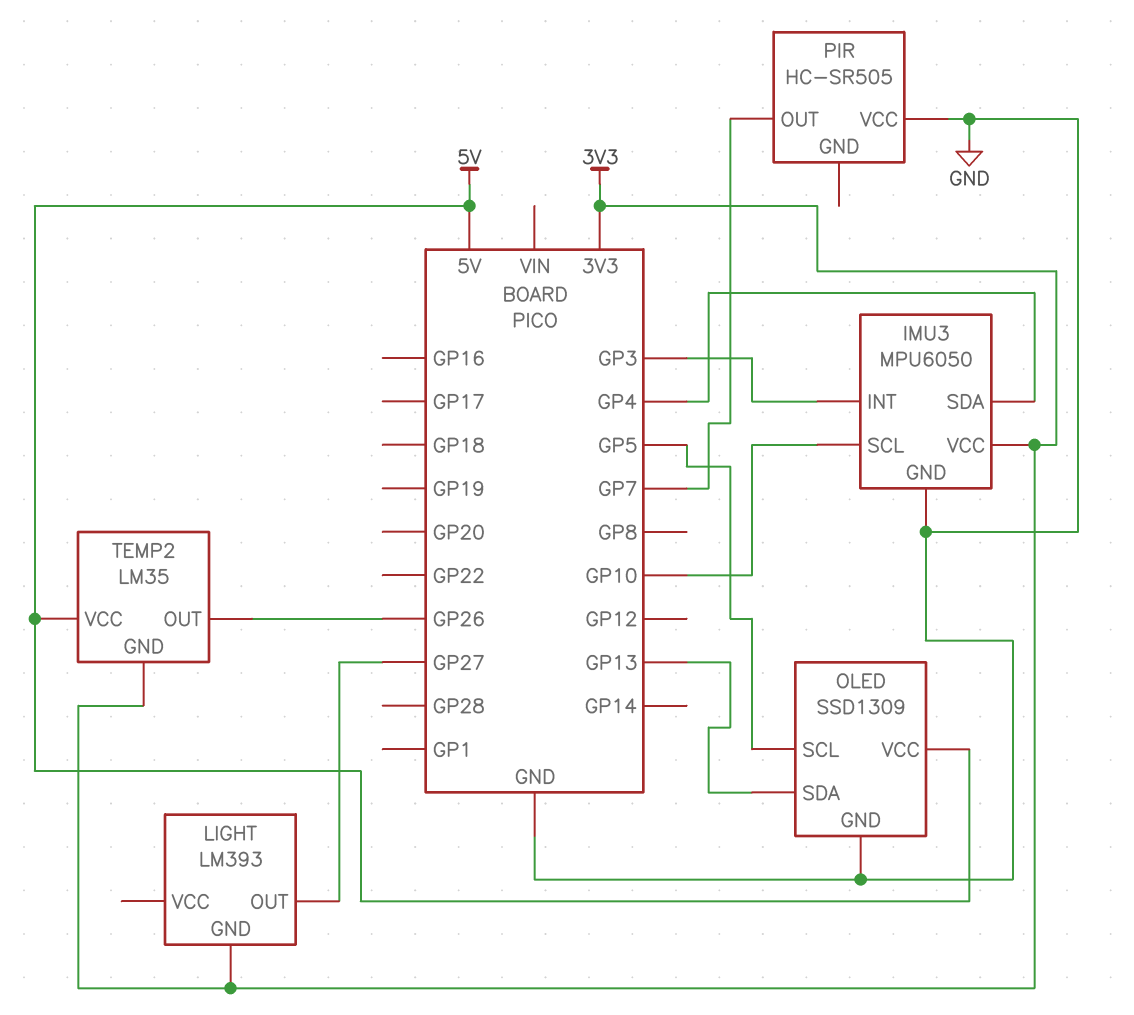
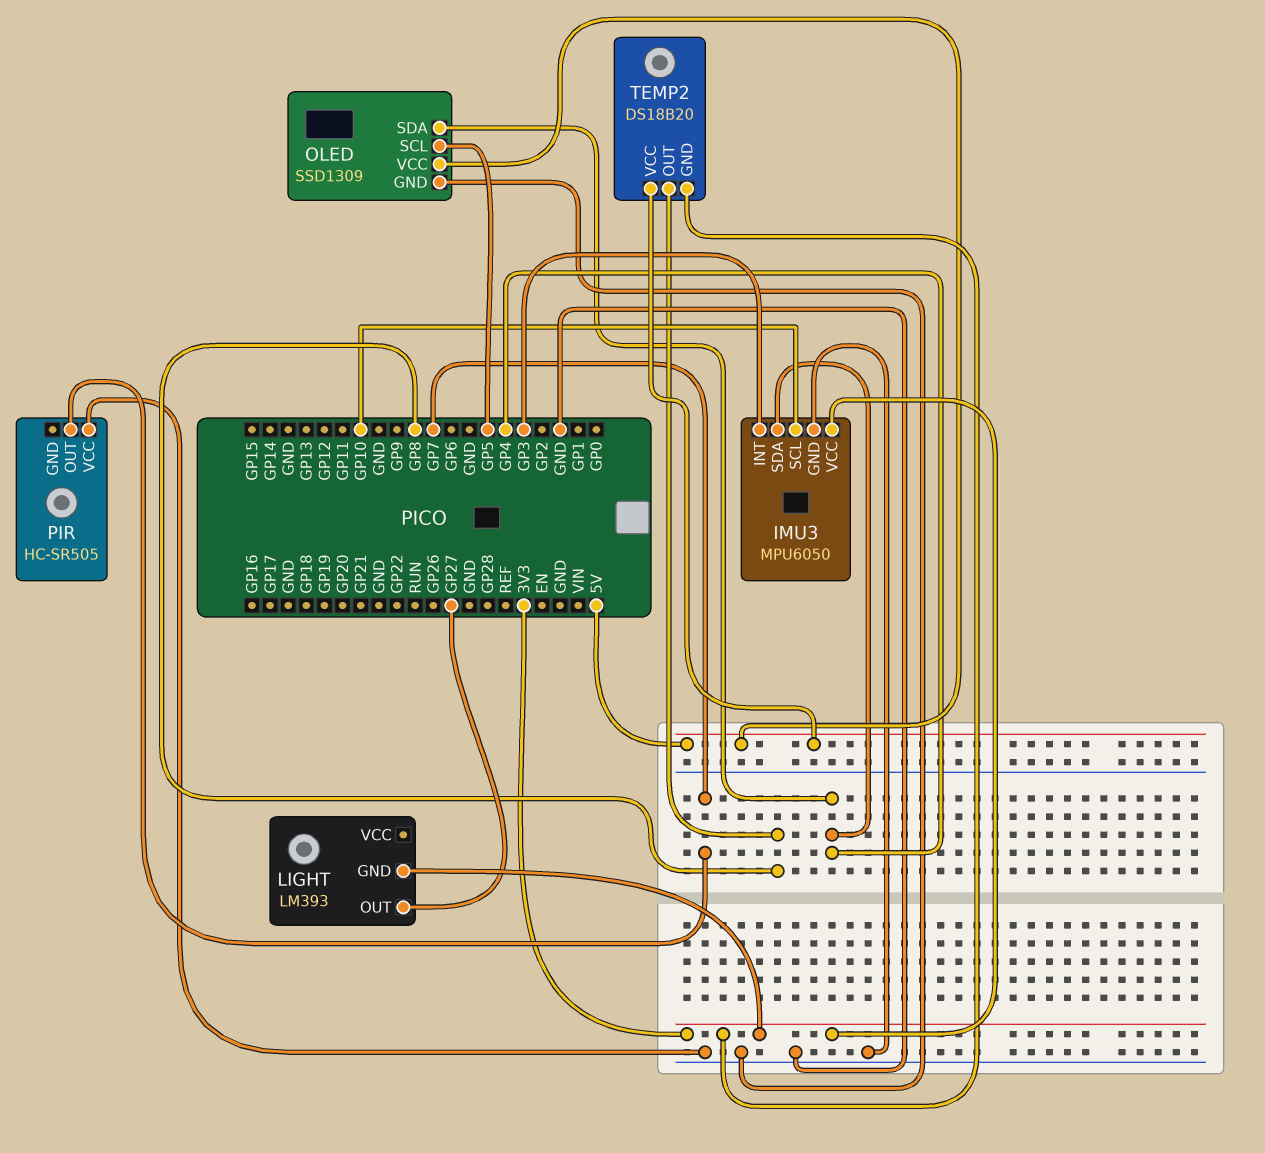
OLED pin SDA: GP13 -> GP4
TEMP2: LM35 -> DS18B20
TEMP2 pin OUT: GP26 -> GP8

